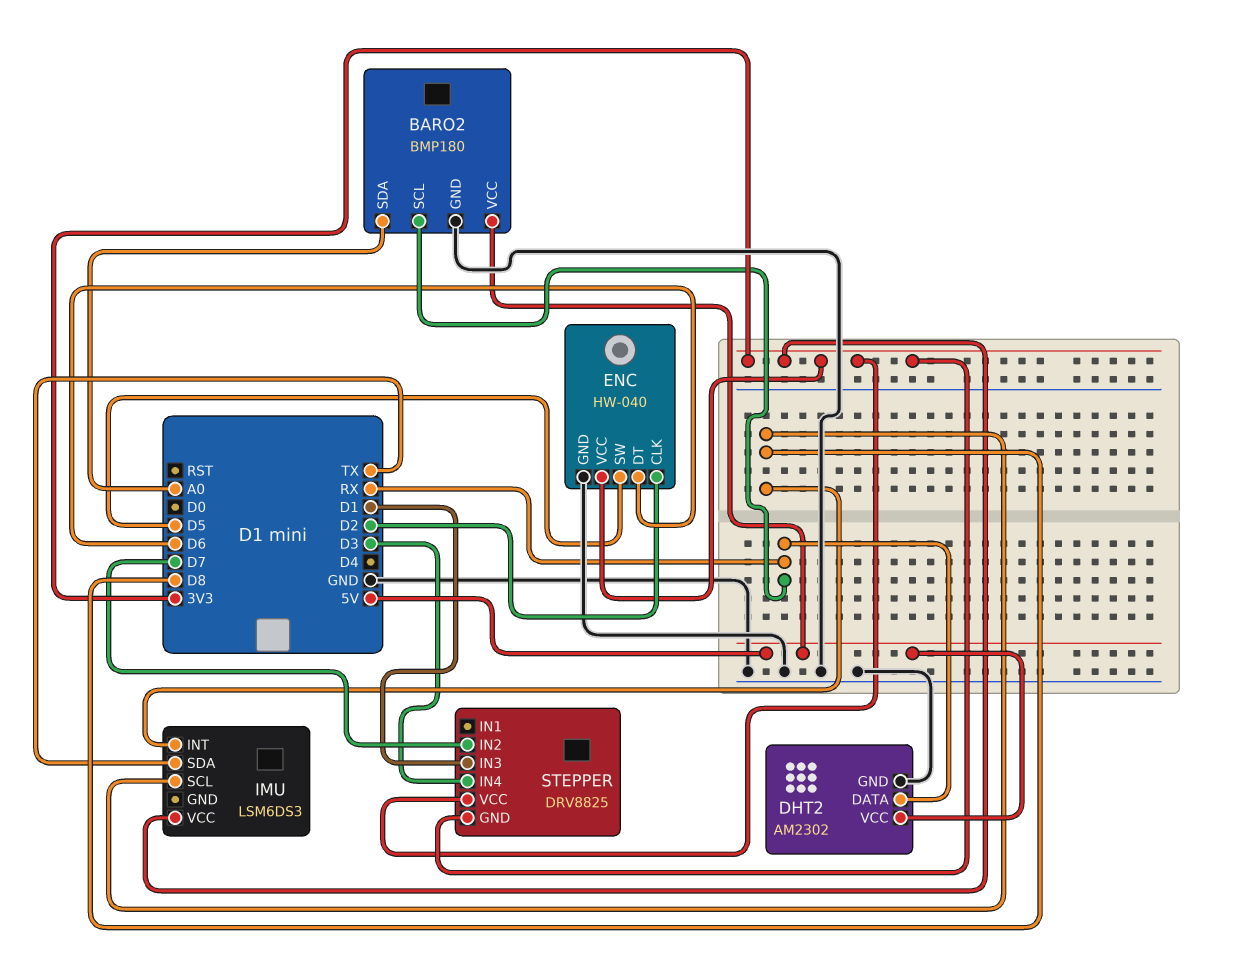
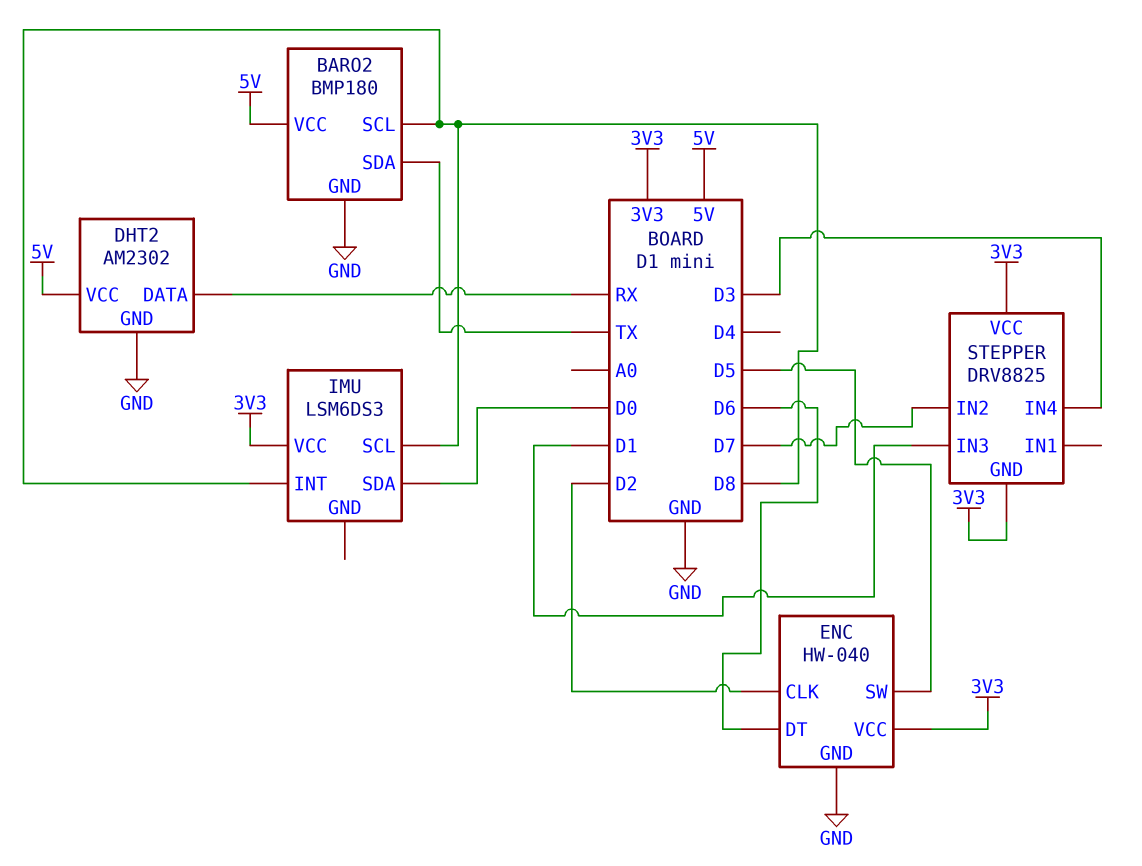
BARO2 pin SCL: RX -> D8
BARO2 pin SDA: A0 -> TX
IMU pin SDA: TX -> D0

